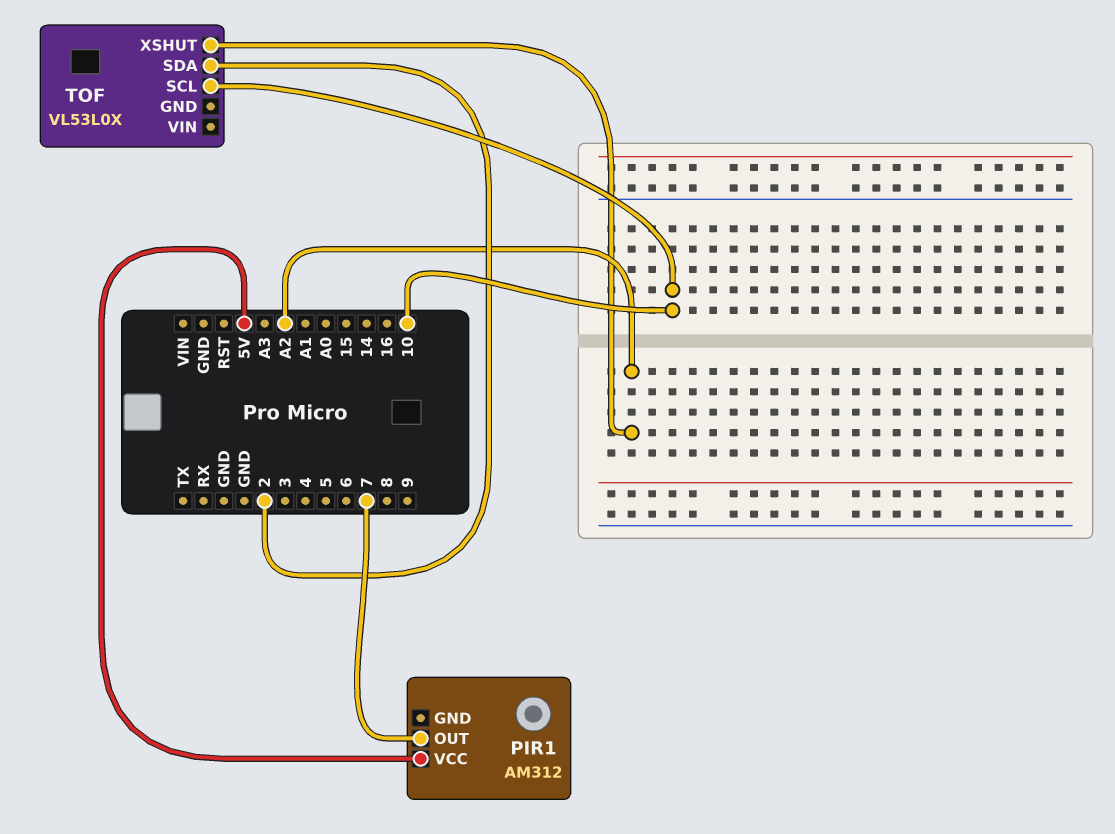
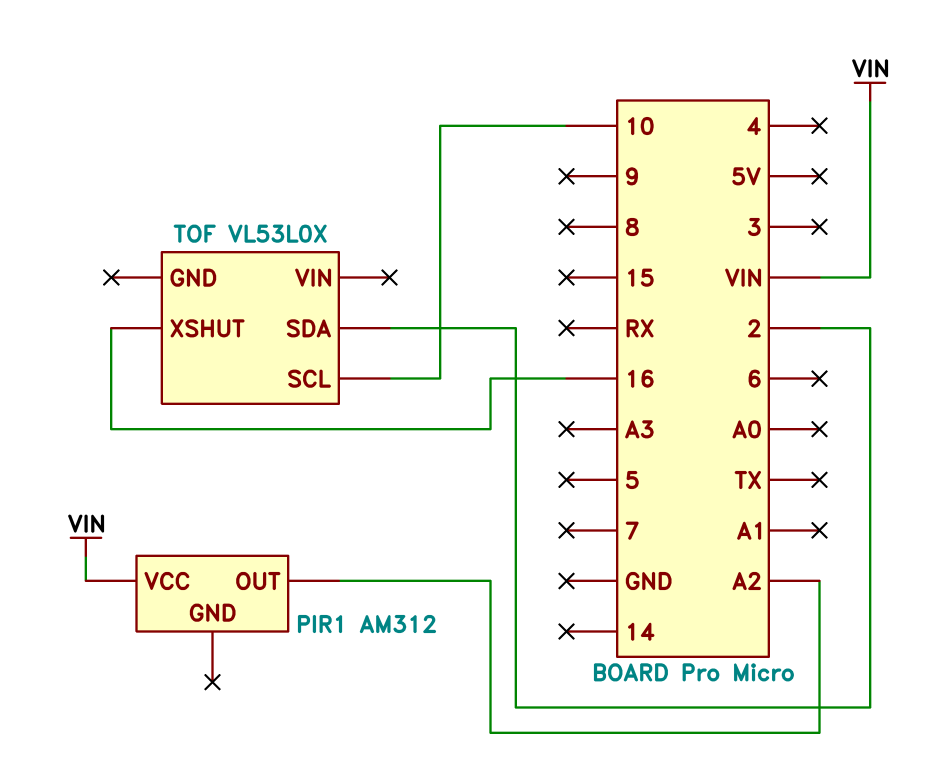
PIR1 pin OUT: 7 -> A2
PIR1 pin VCC: 5V -> VIN
TOF pin XSHUT: A2 -> 16

